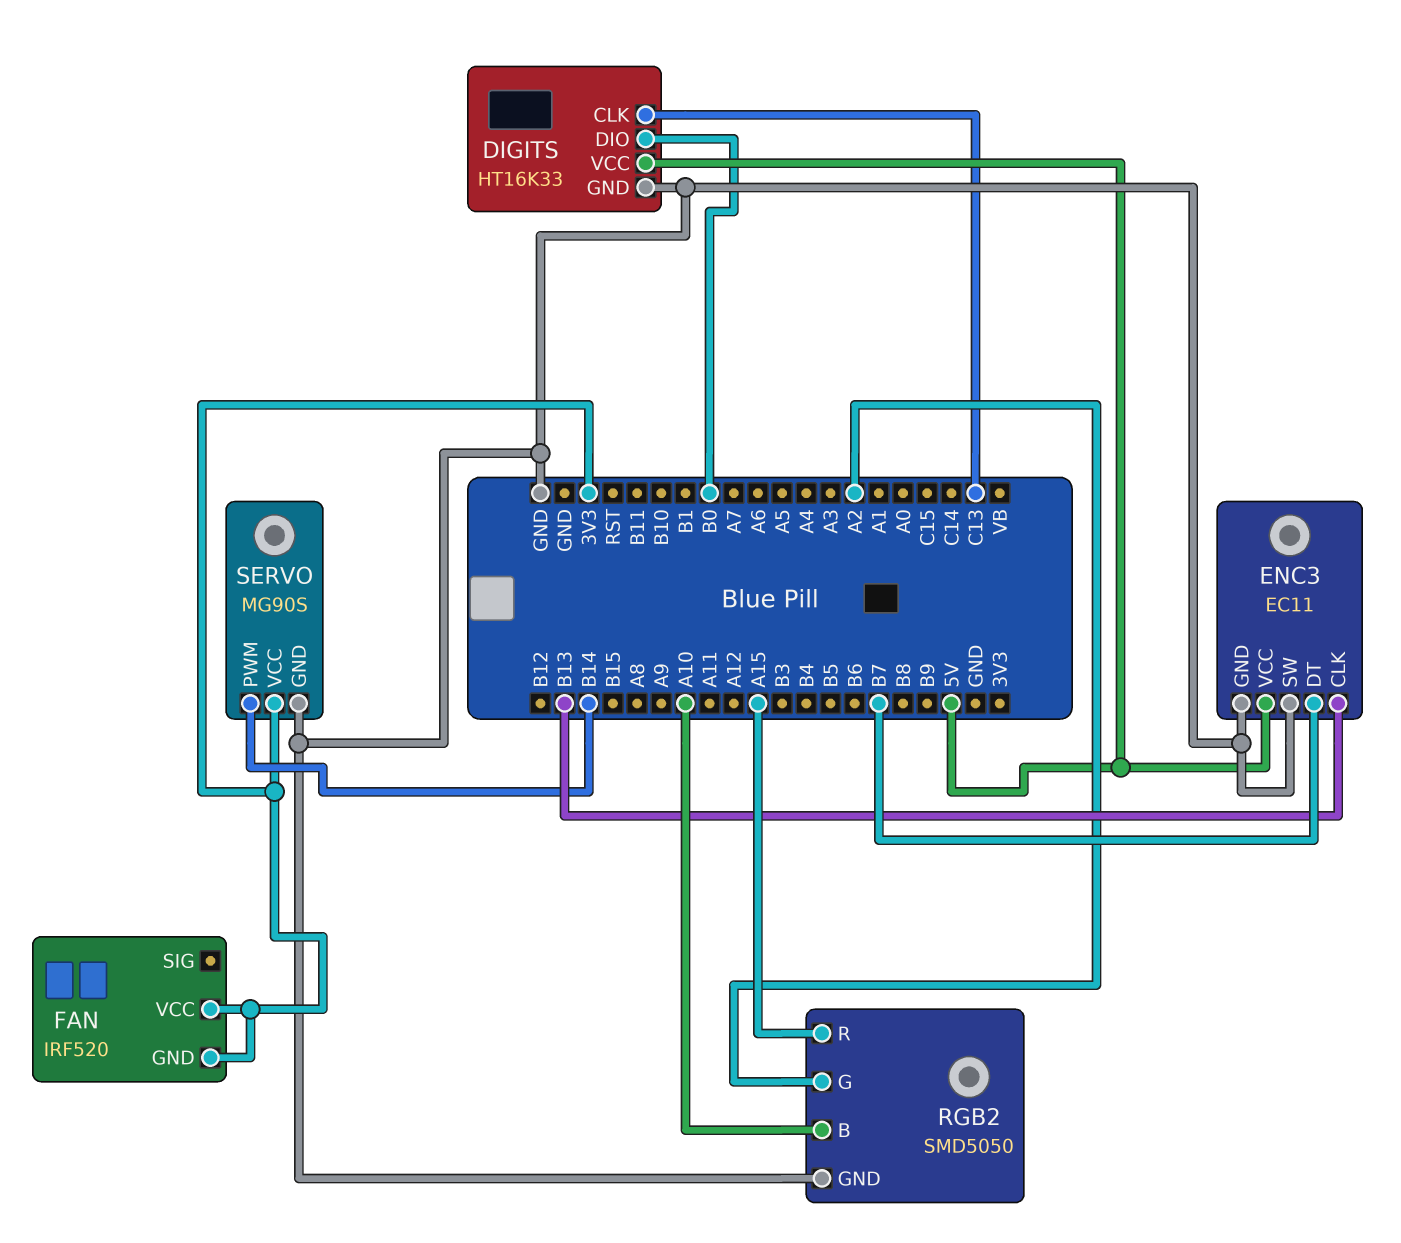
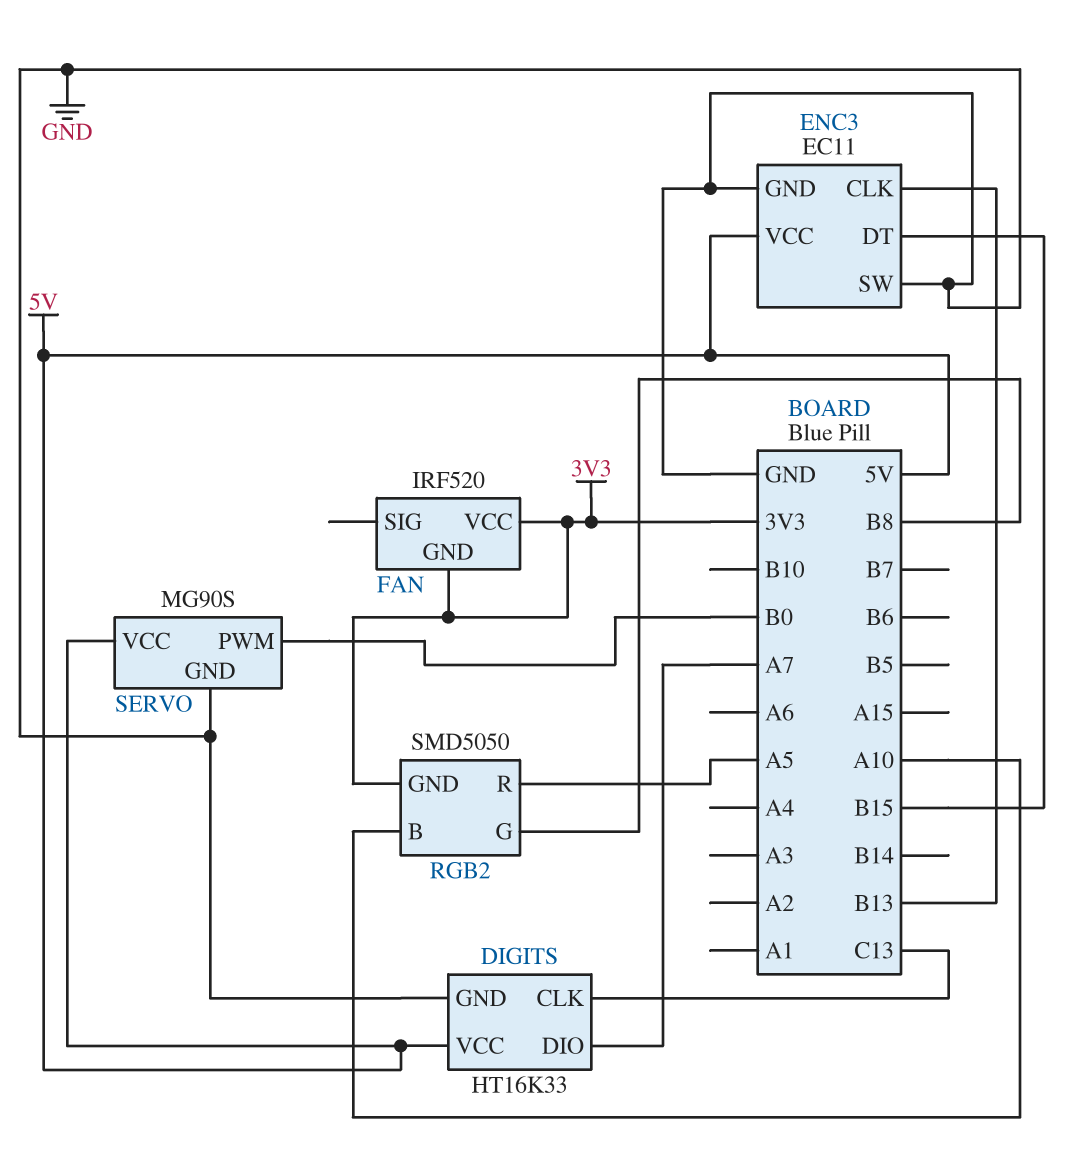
DIGITS pin DIO: B0 -> A7
ENC3 pin DT: B7 -> B15
RGB2 pin G: A2 -> B8
RGB2 pin GND: GND -> 3V3
RGB2 pin R: A15 -> A5
SERVO pin PWM: B14 -> B0
SERVO pin VCC: 3V3 -> 5V

